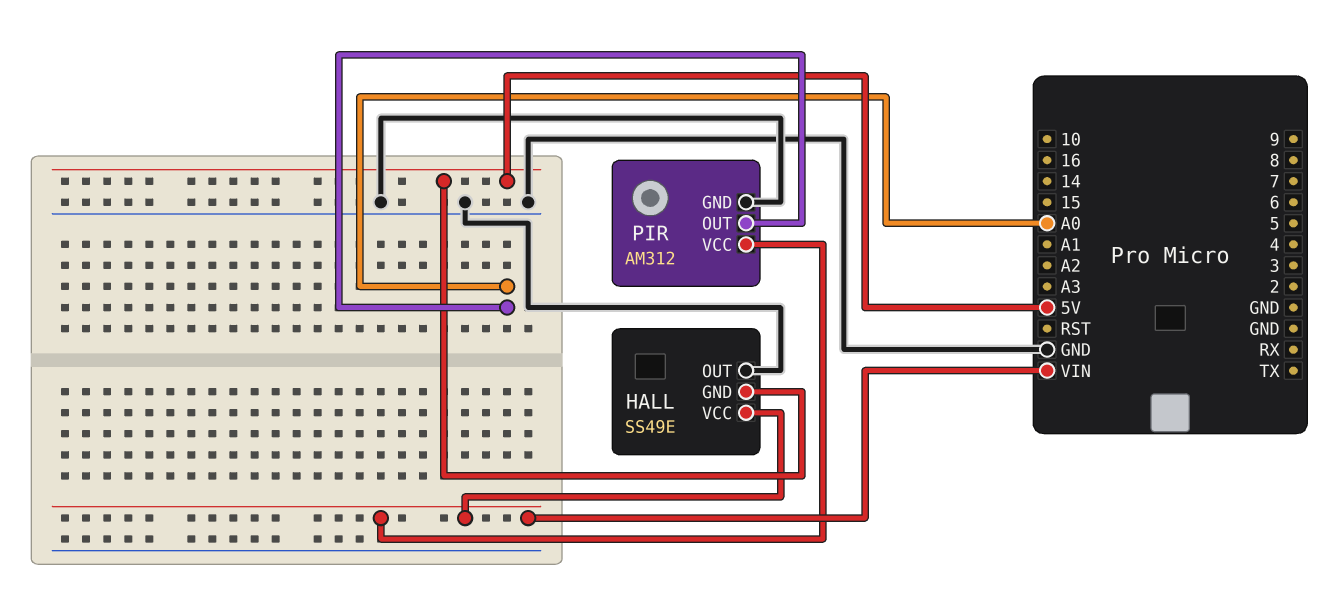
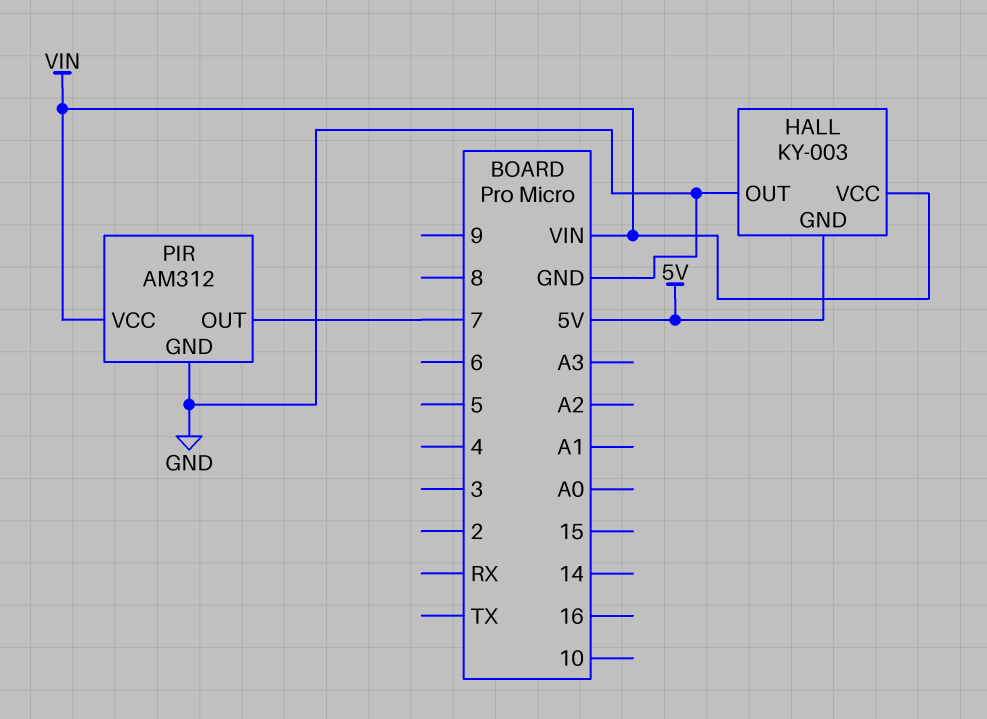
HALL: SS49E -> KY-003
PIR pin OUT: A0 -> 7

